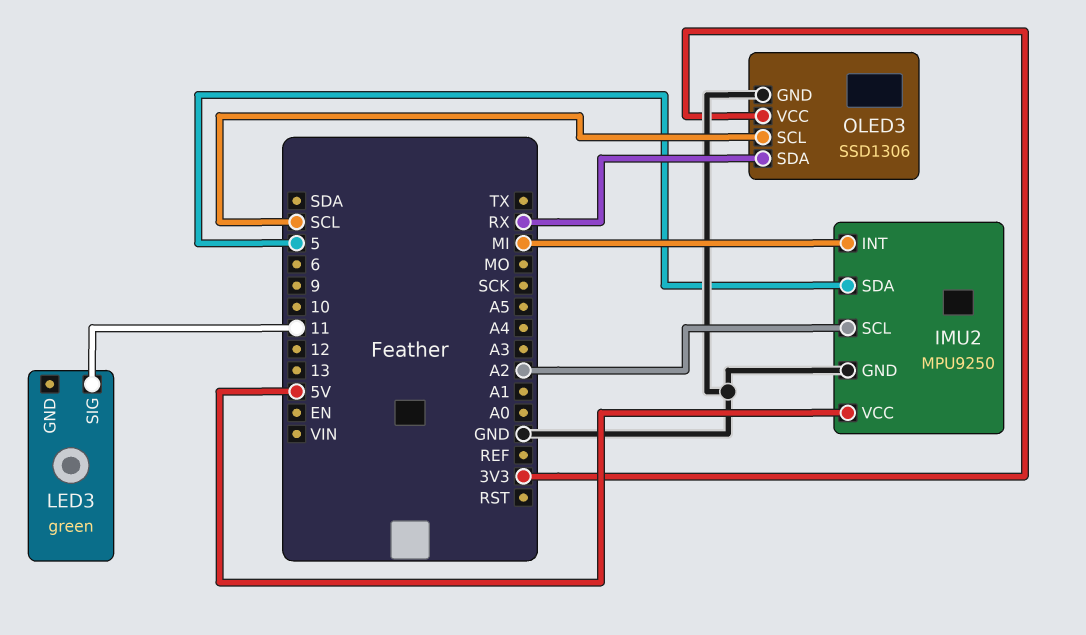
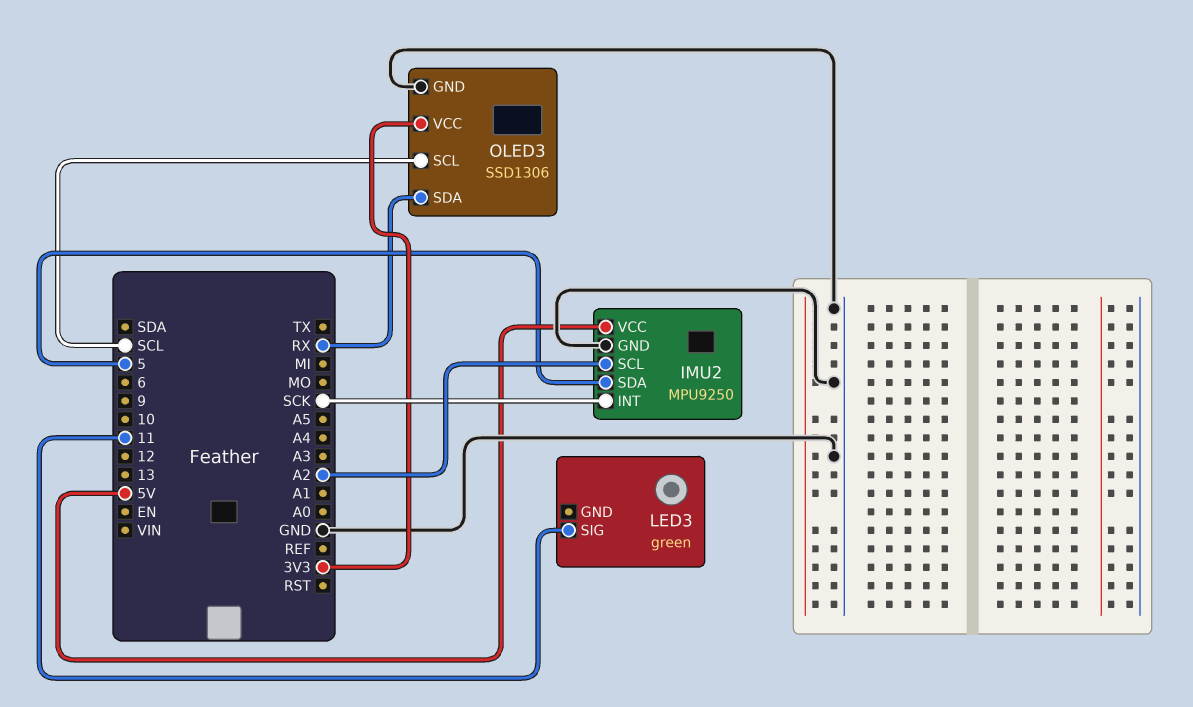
IMU2 pin INT: MI -> SCK

